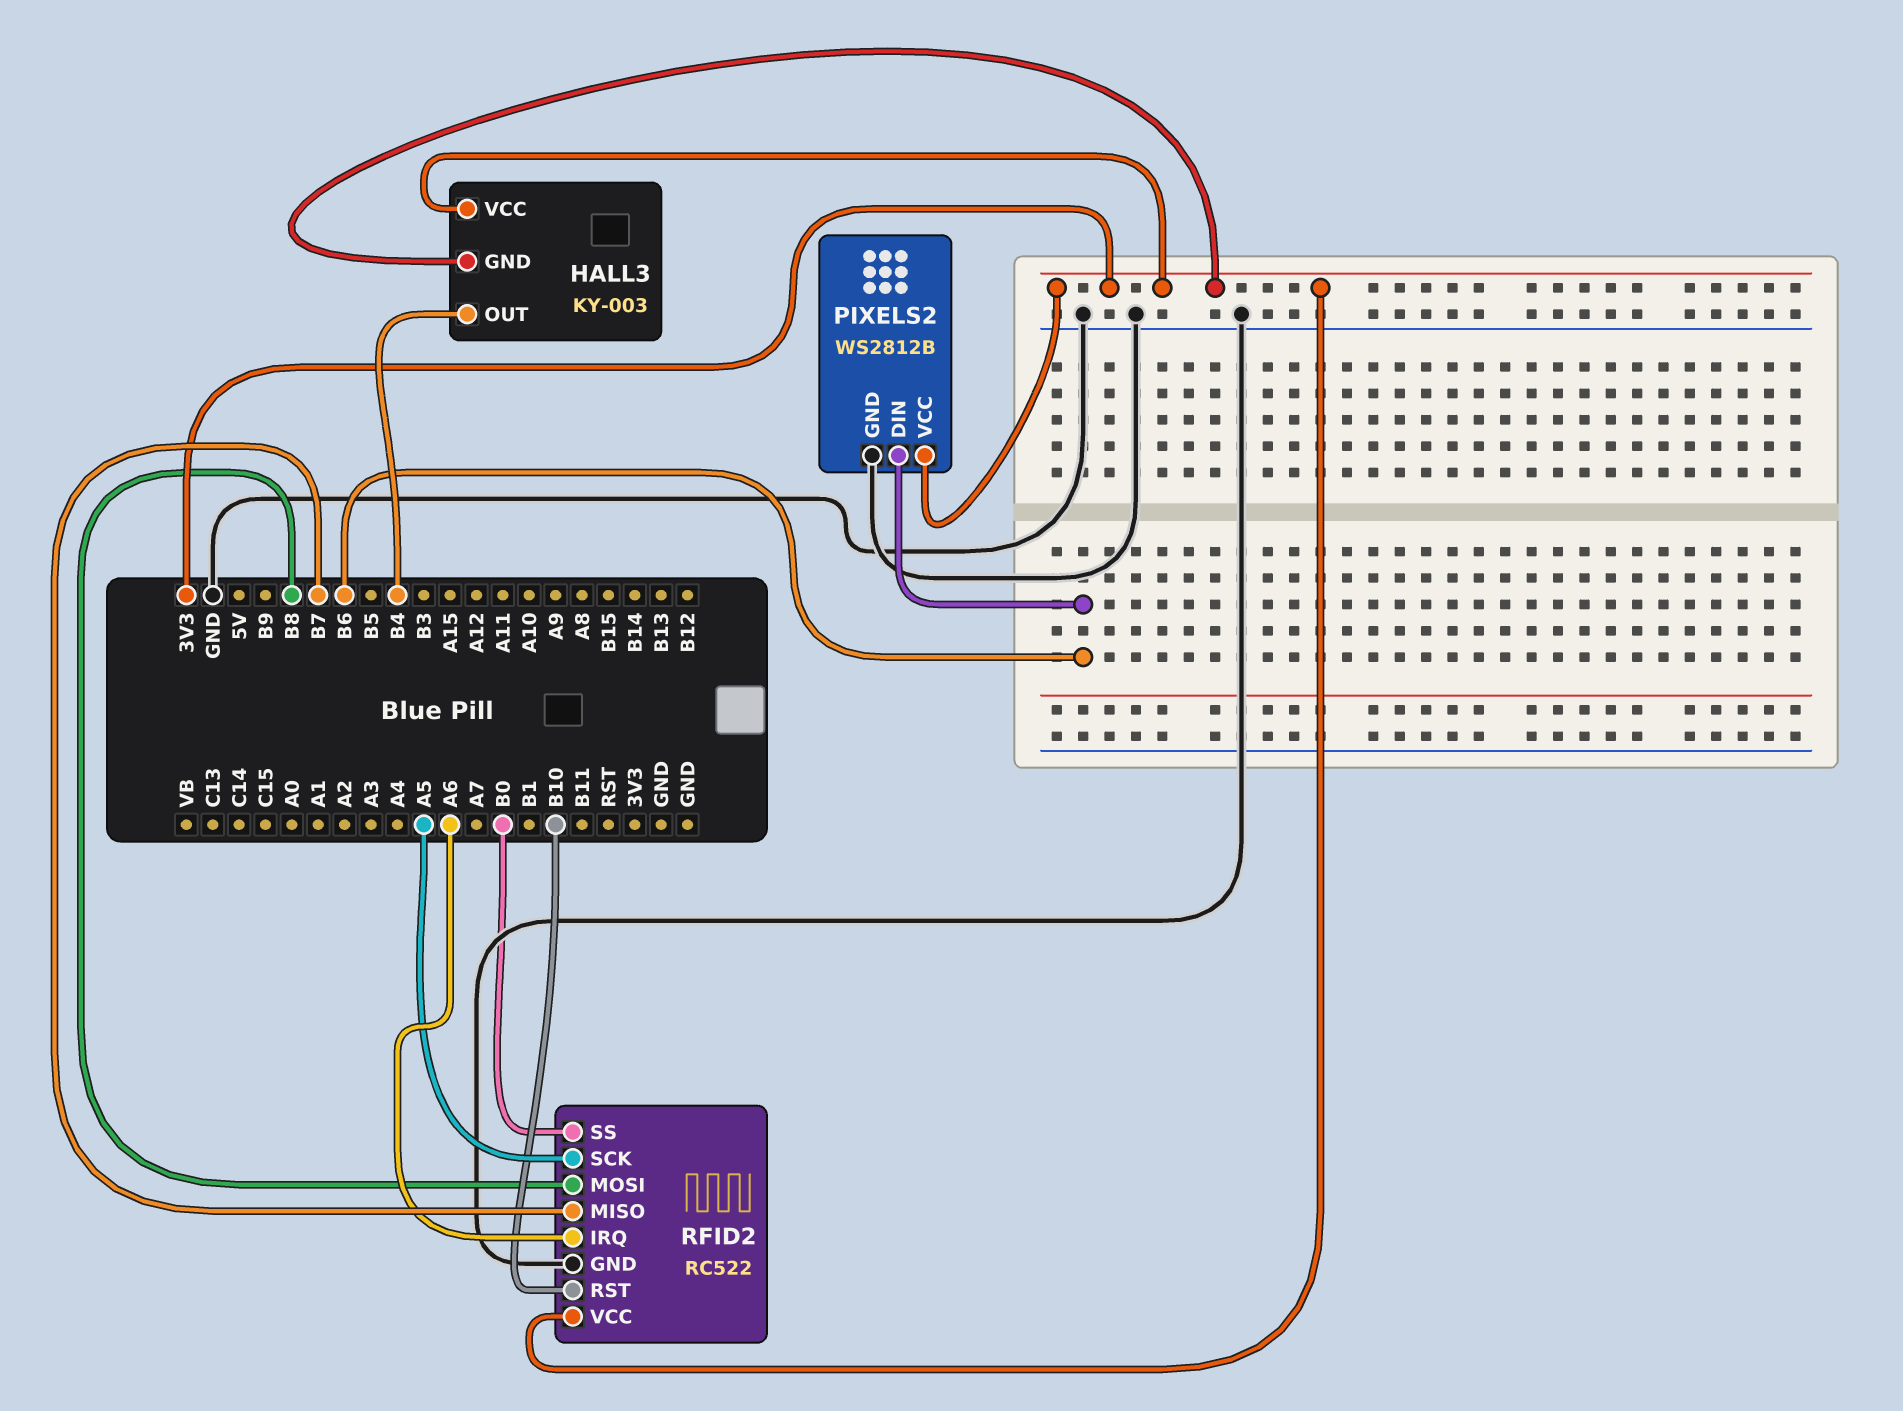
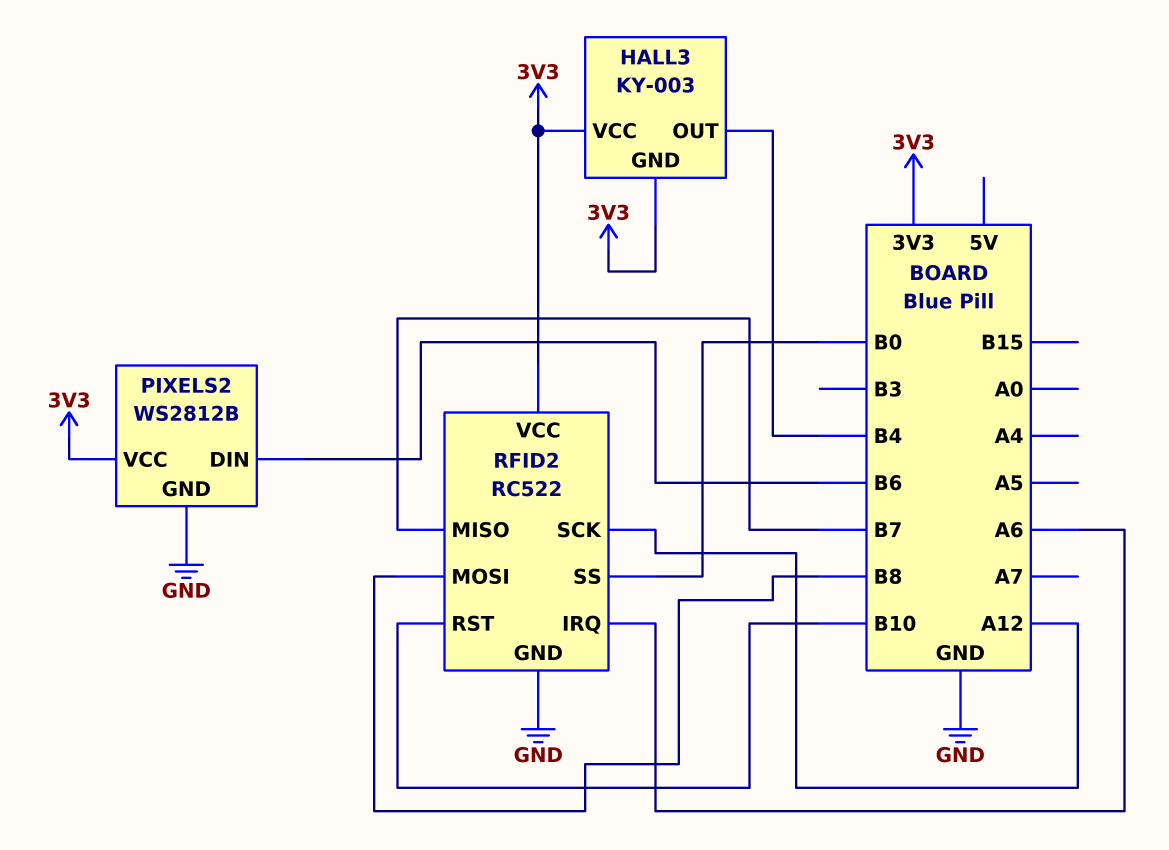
RFID2 pin SCK: A5 -> A12

